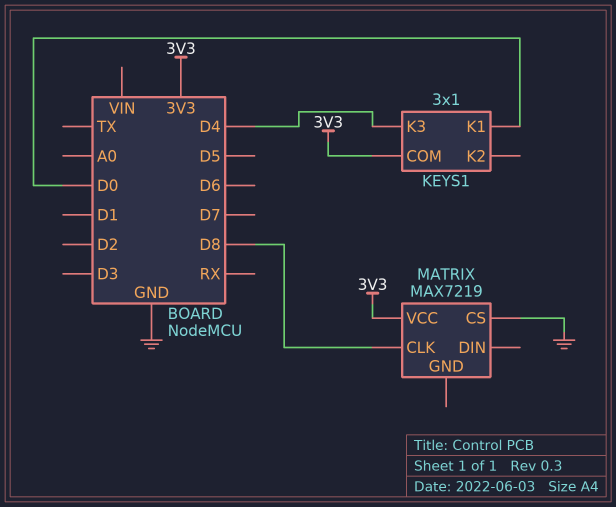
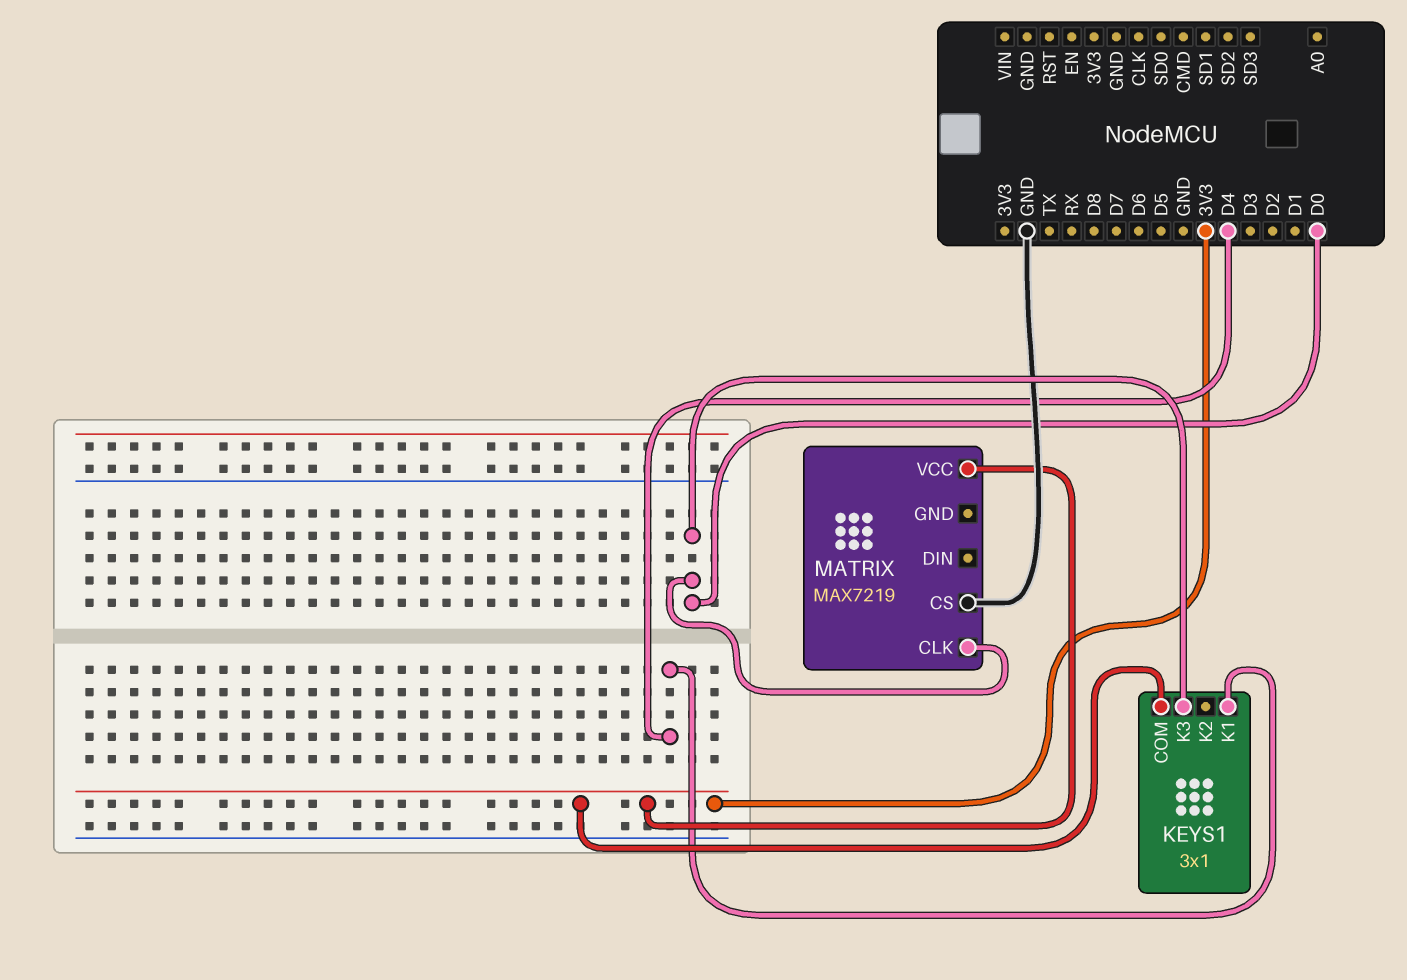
KEYS1 pin K1: D0 -> D4
KEYS1 pin K3: D4 -> D0
MATRIX pin CLK: D8 -> D0

